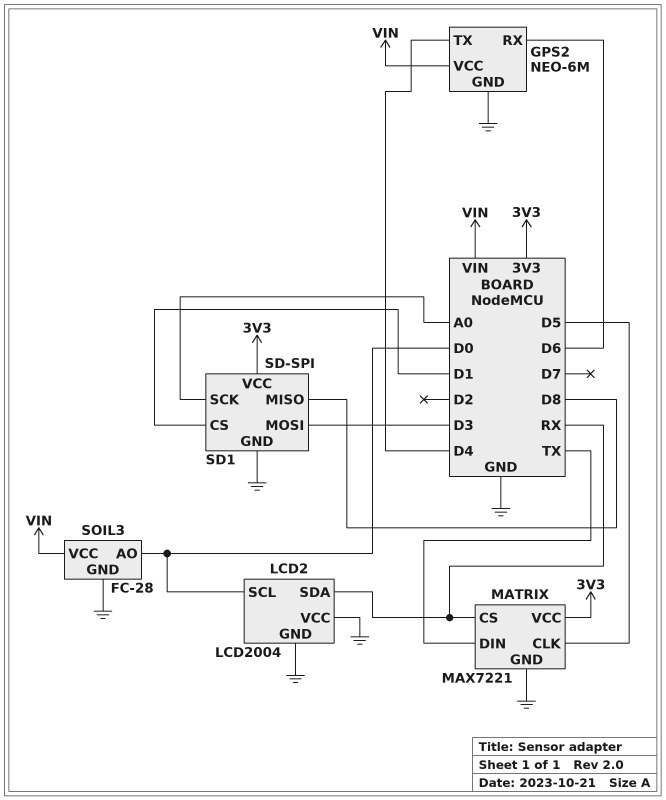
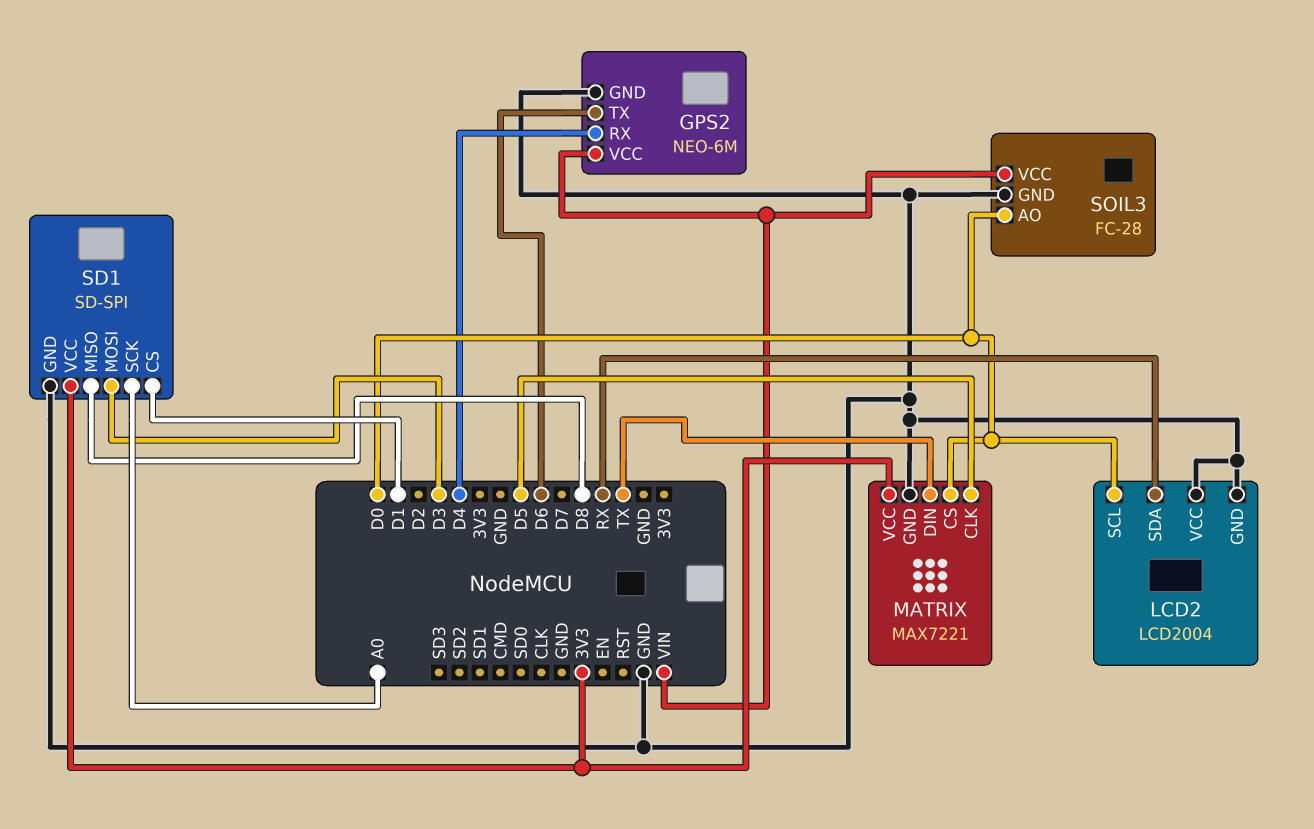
GPS2 pin RX: D6 -> D4
GPS2 pin TX: D4 -> D6
MATRIX pin CS: RX -> D0

